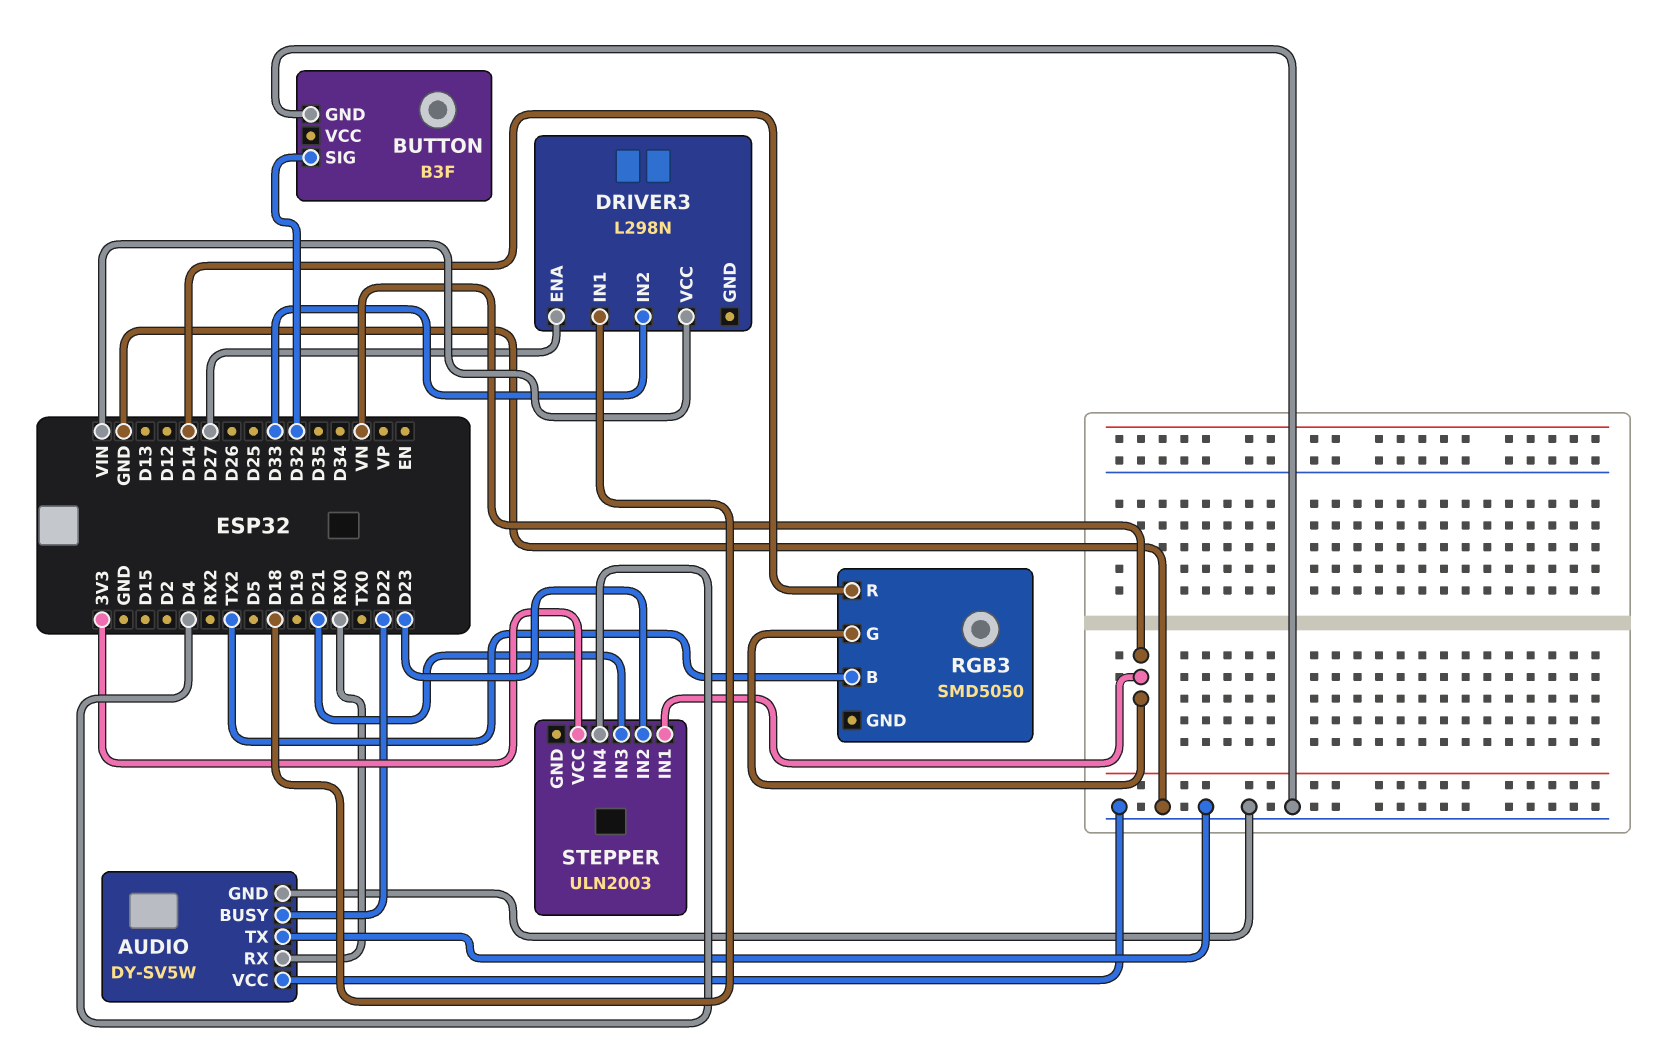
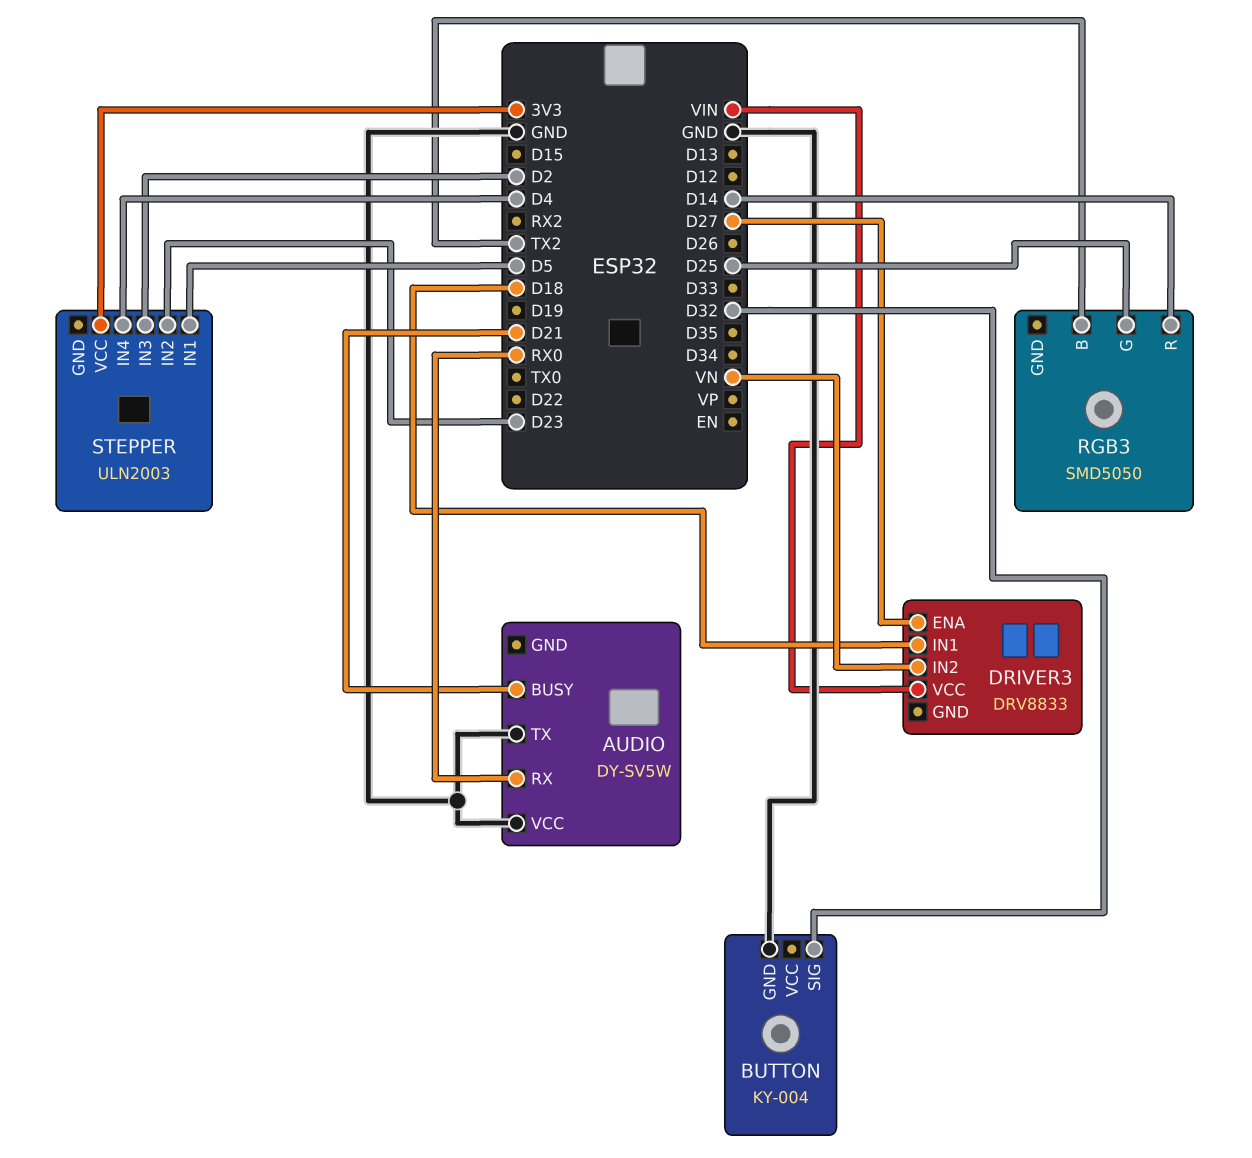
AUDIO pin BUSY: D22 -> D21
AUDIO pin GND: GND -> none
BUTTON: B3F -> KY-004
DRIVER3: L298N -> DRV8833
DRIVER3 pin IN2: D33 -> VN
RGB3 pin G: VN -> D25
STEPPER pin IN1: VN -> D5
STEPPER pin IN3: D21 -> D2

